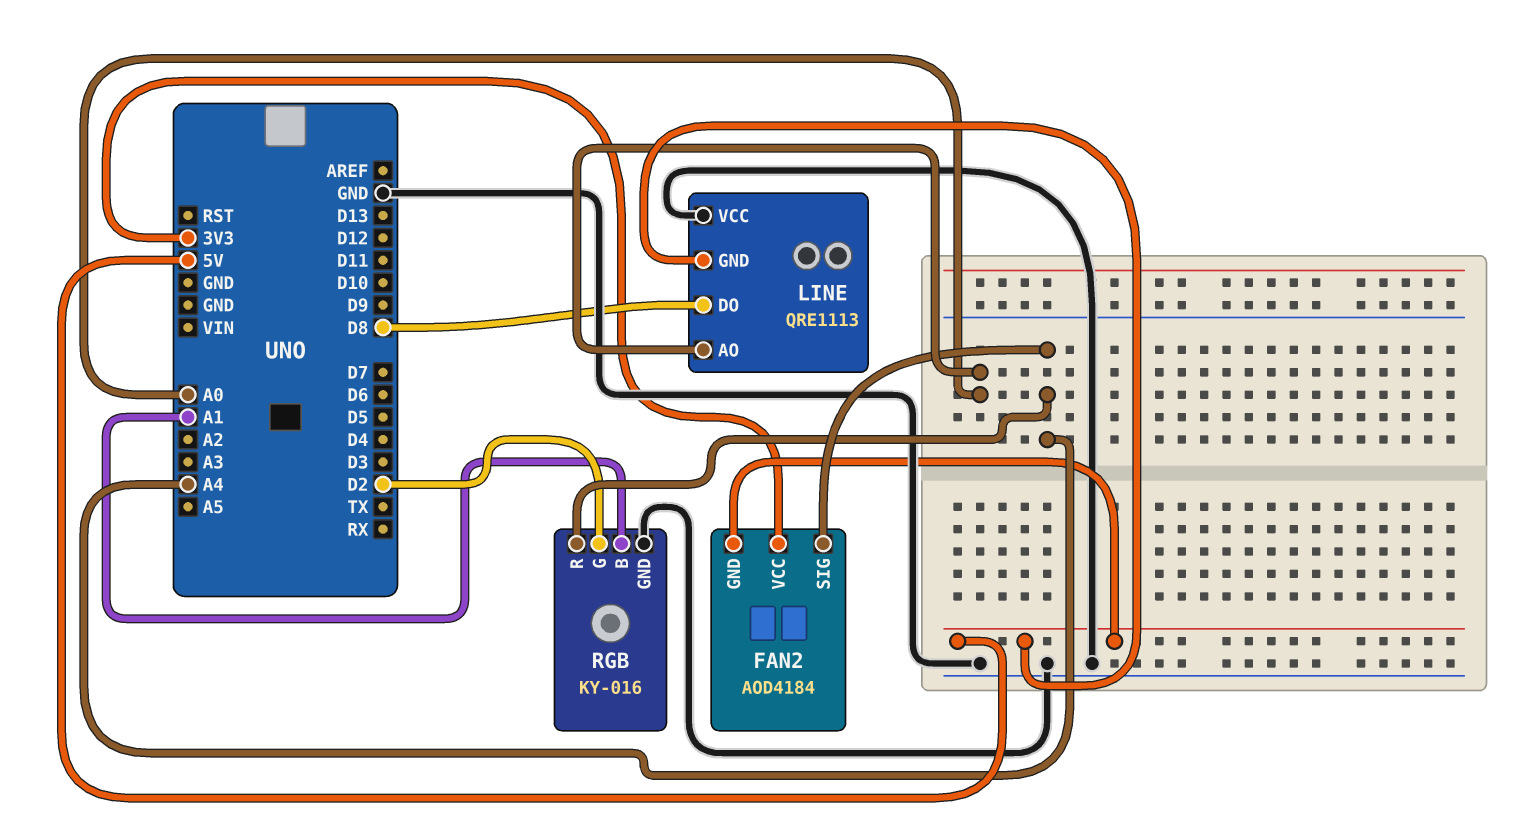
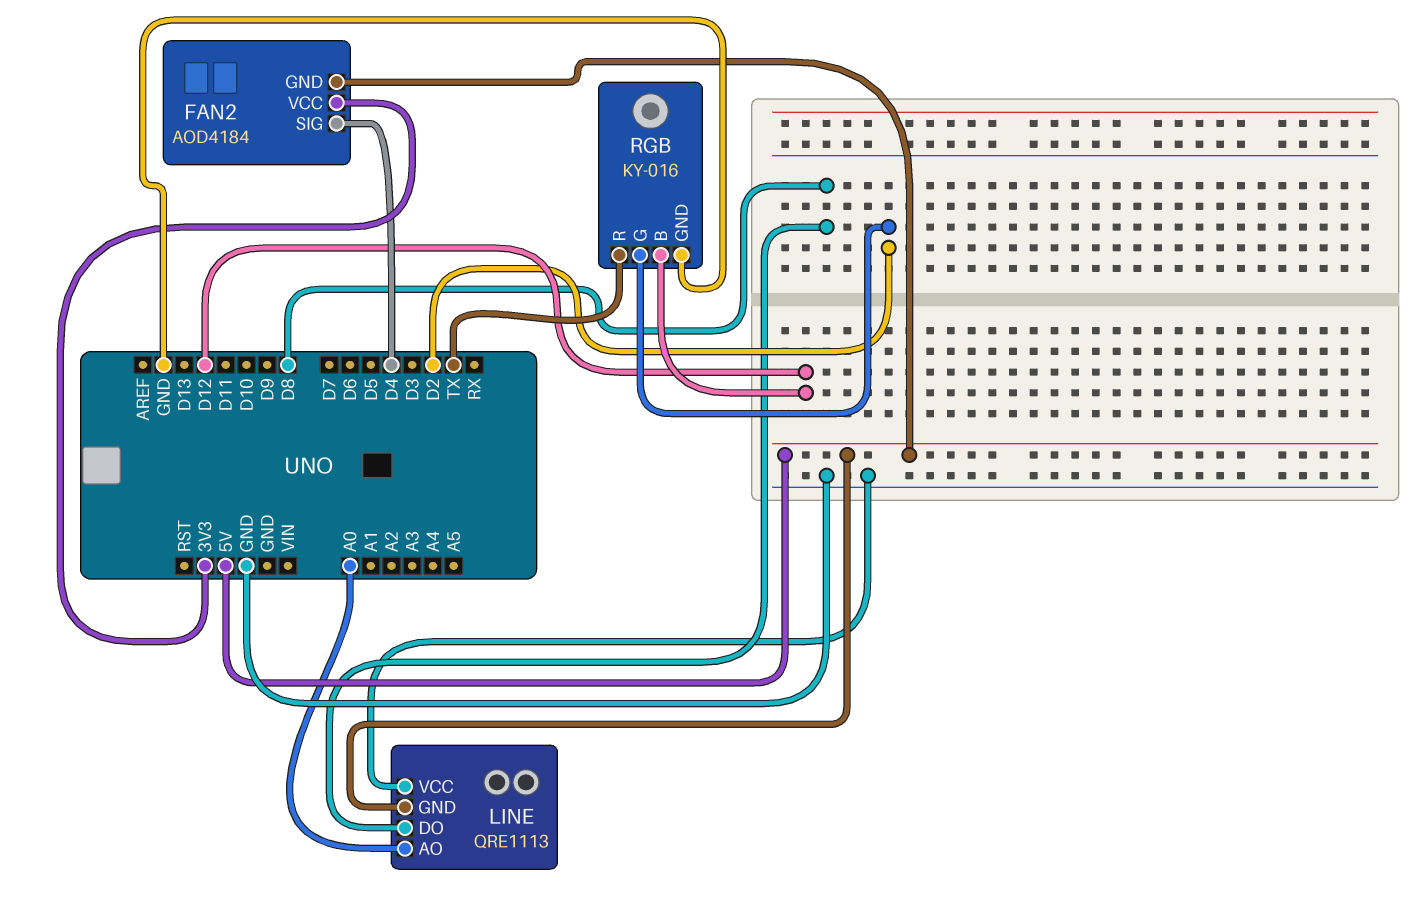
FAN2 pin SIG: A4 -> D4
RGB pin B: A1 -> D12
RGB pin R: A4 -> TX

